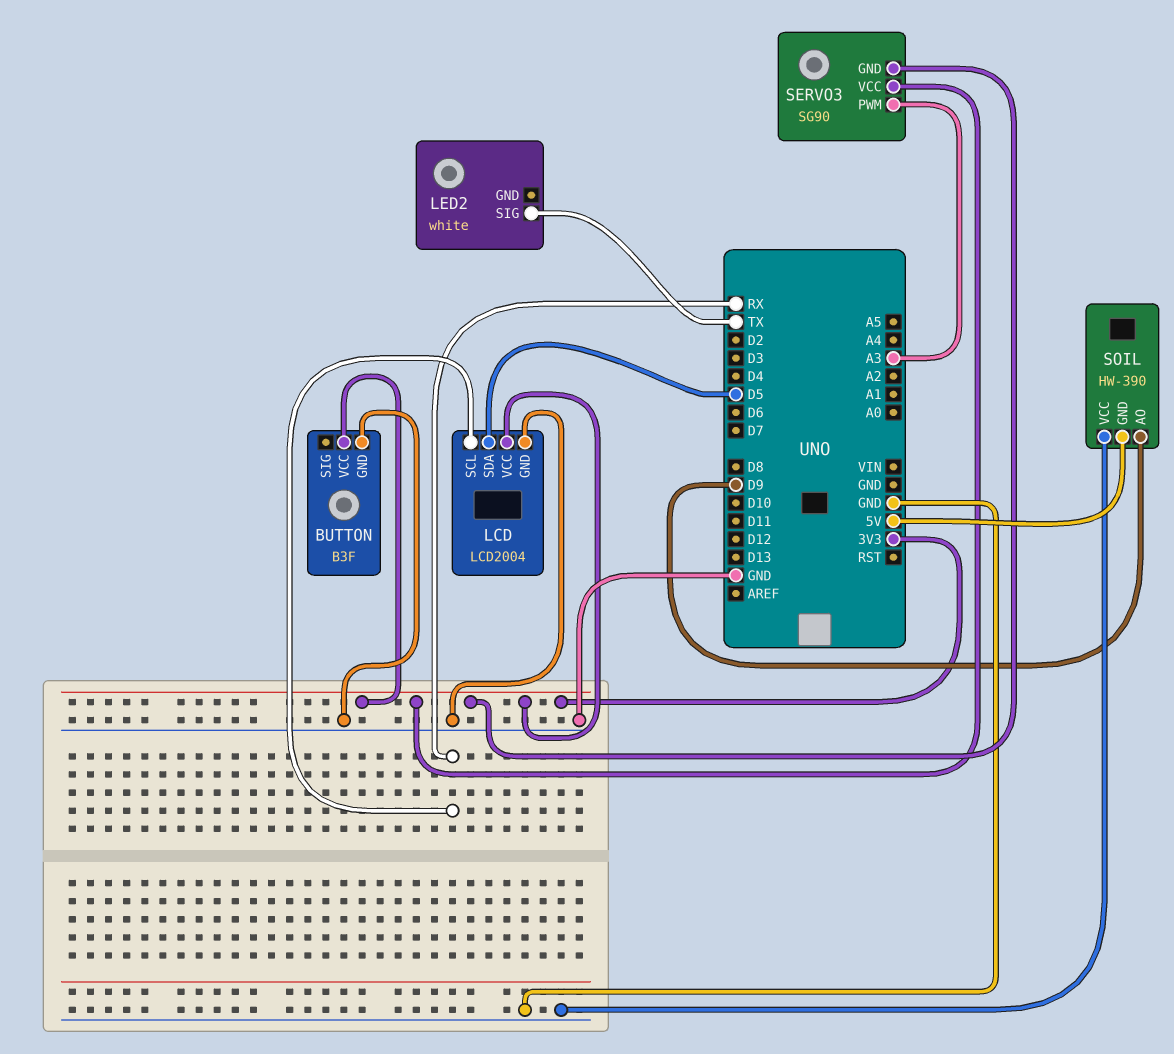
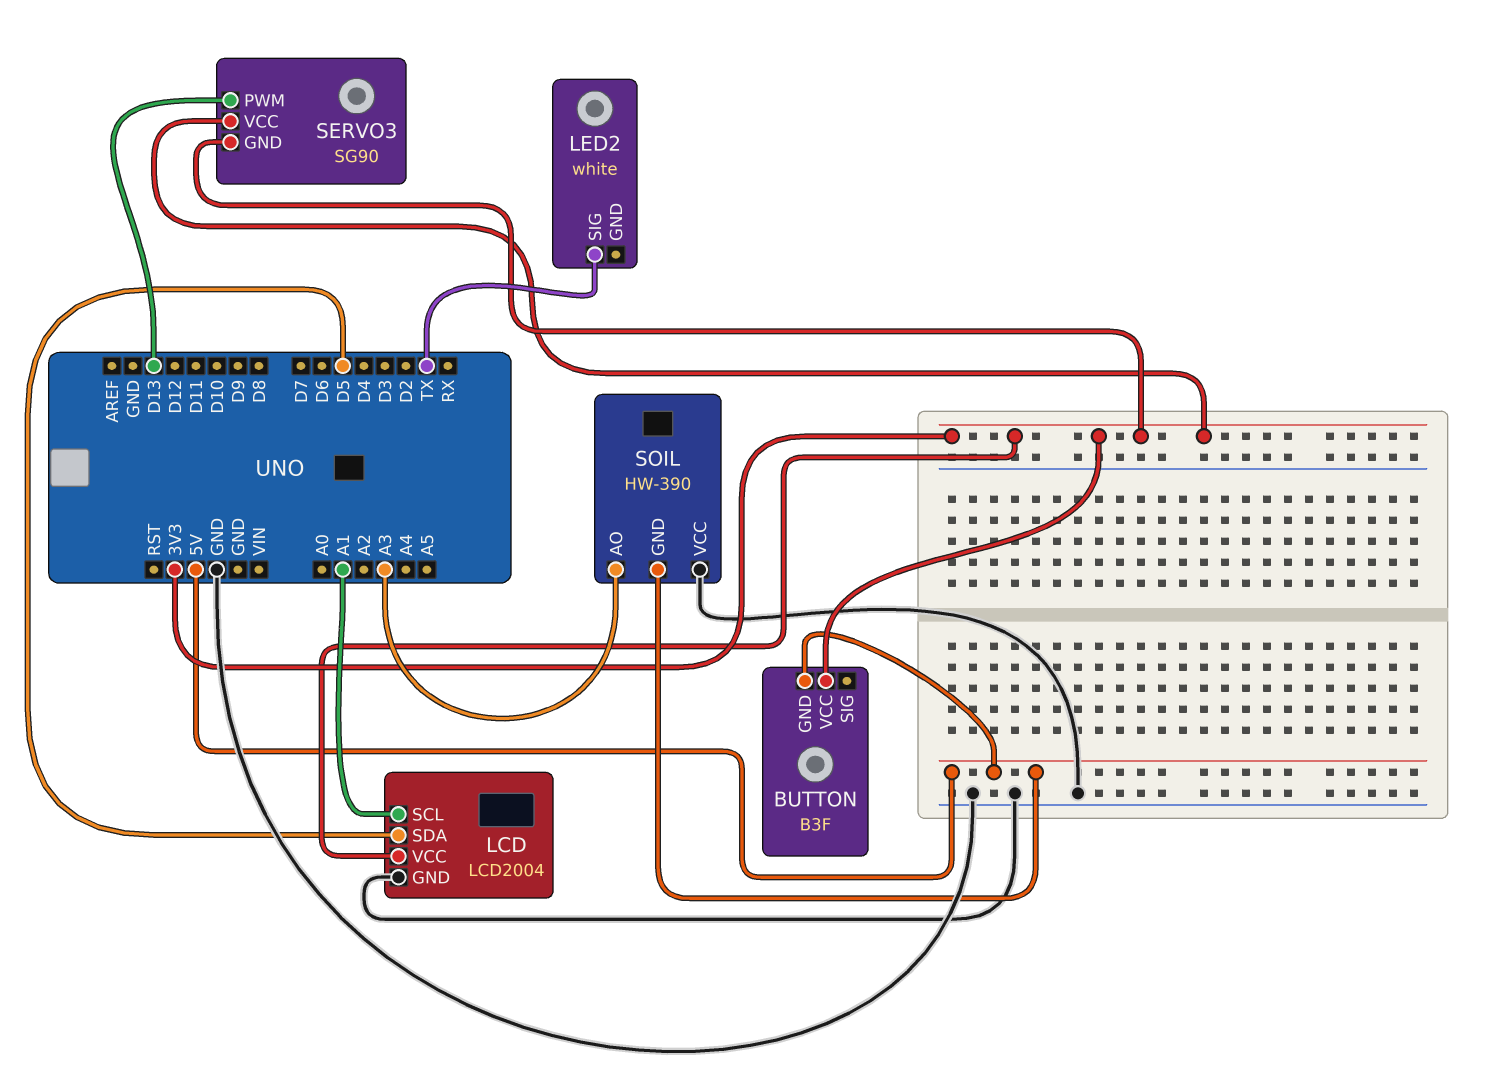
BUTTON pin GND: GND -> 5V
LCD pin SCL: RX -> A1
SERVO3 pin PWM: A3 -> D13
SOIL pin AO: D9 -> A3

